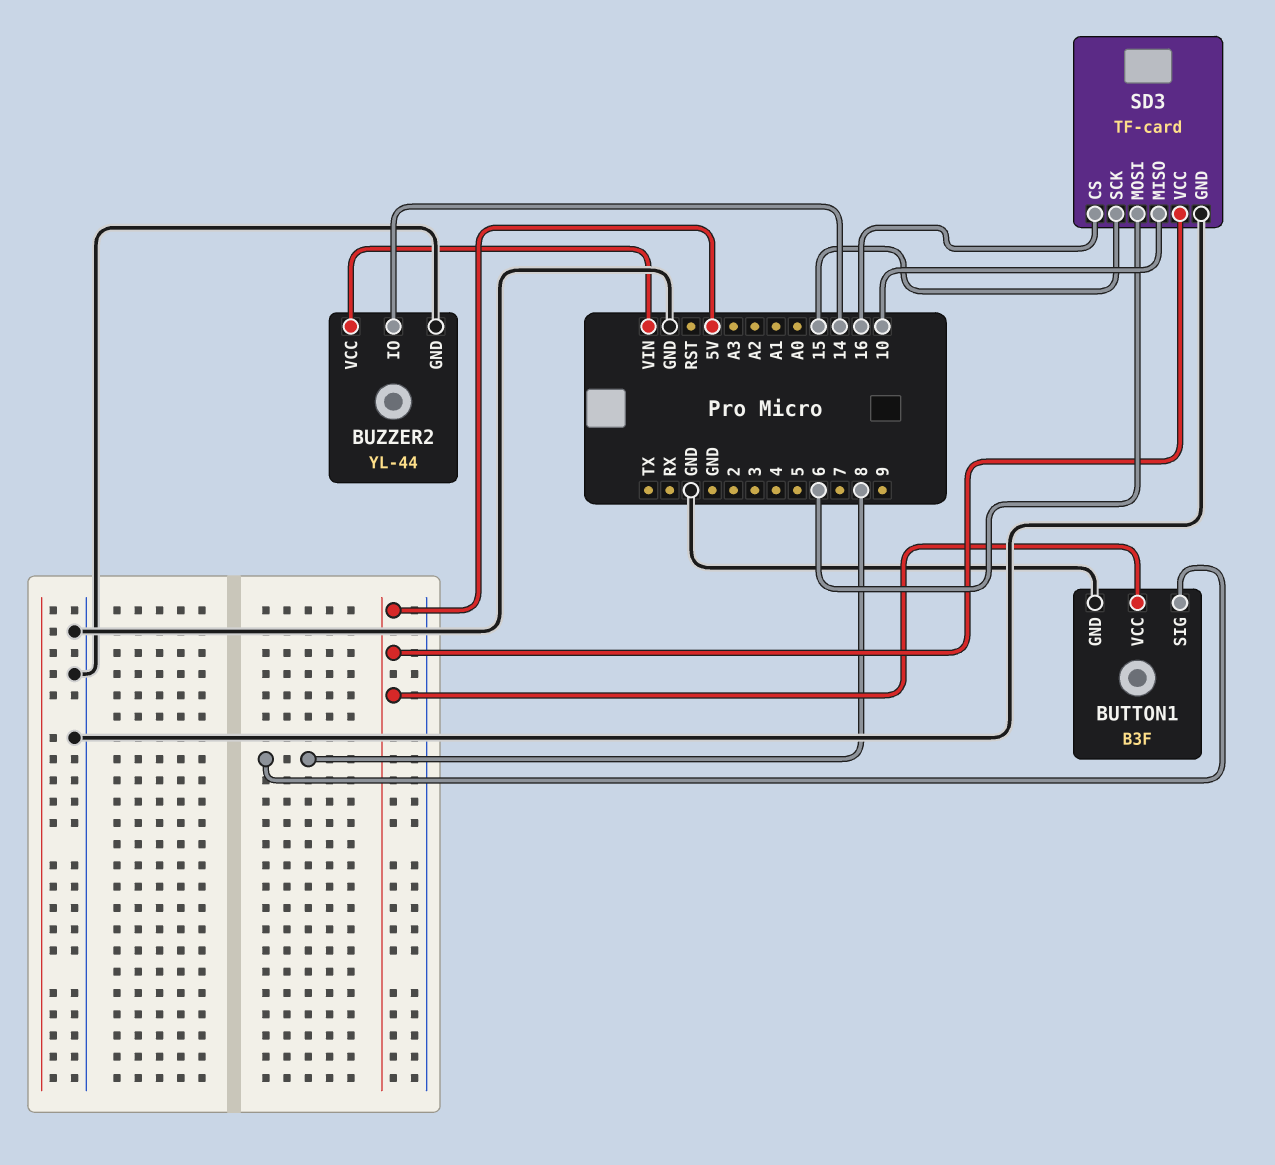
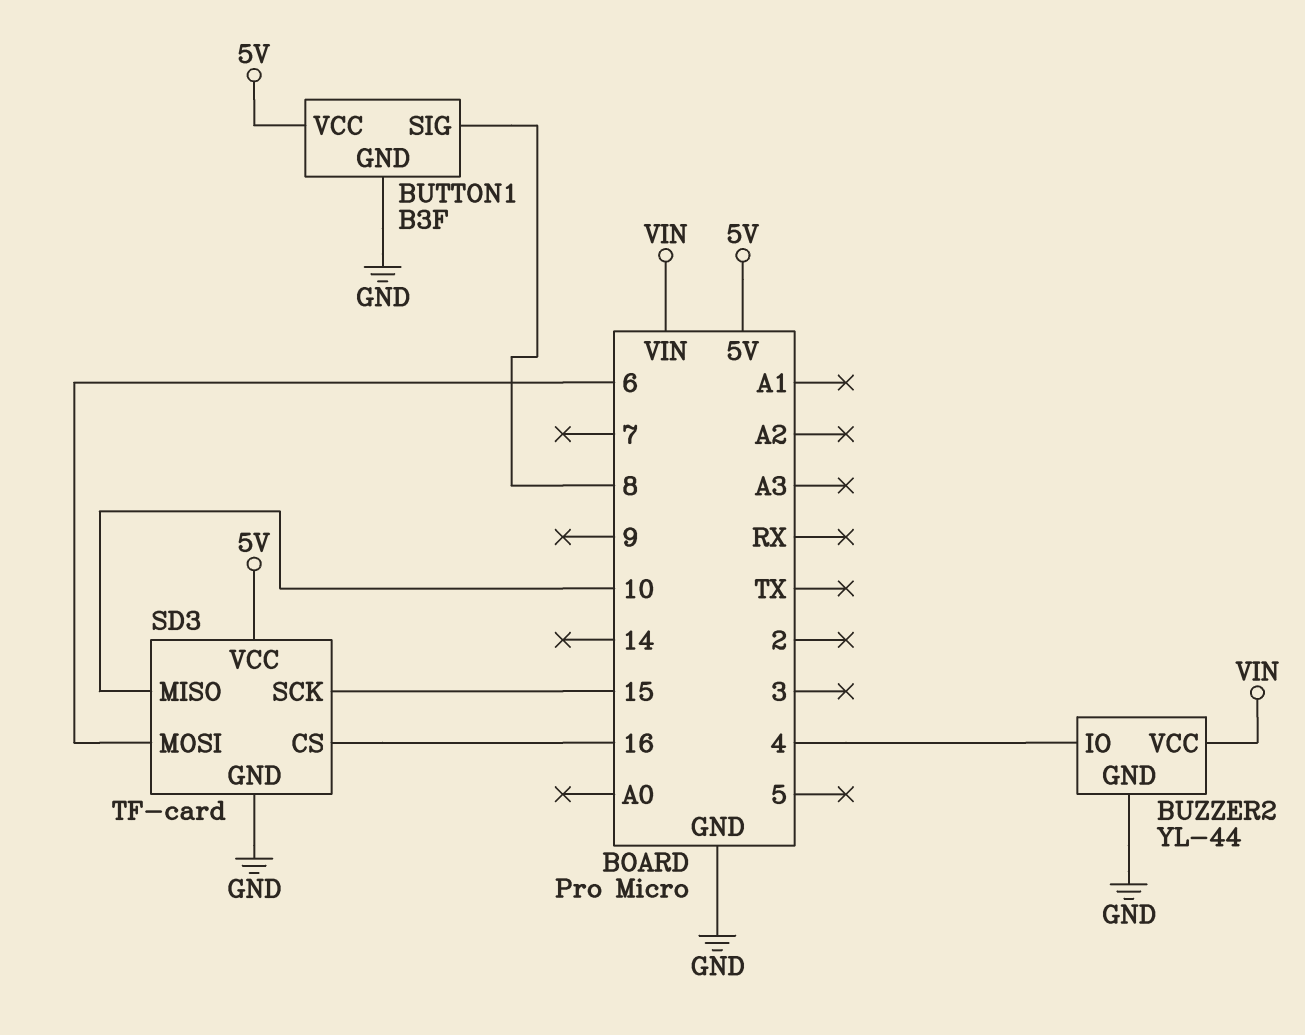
BUZZER2 pin IO: 14 -> 4

